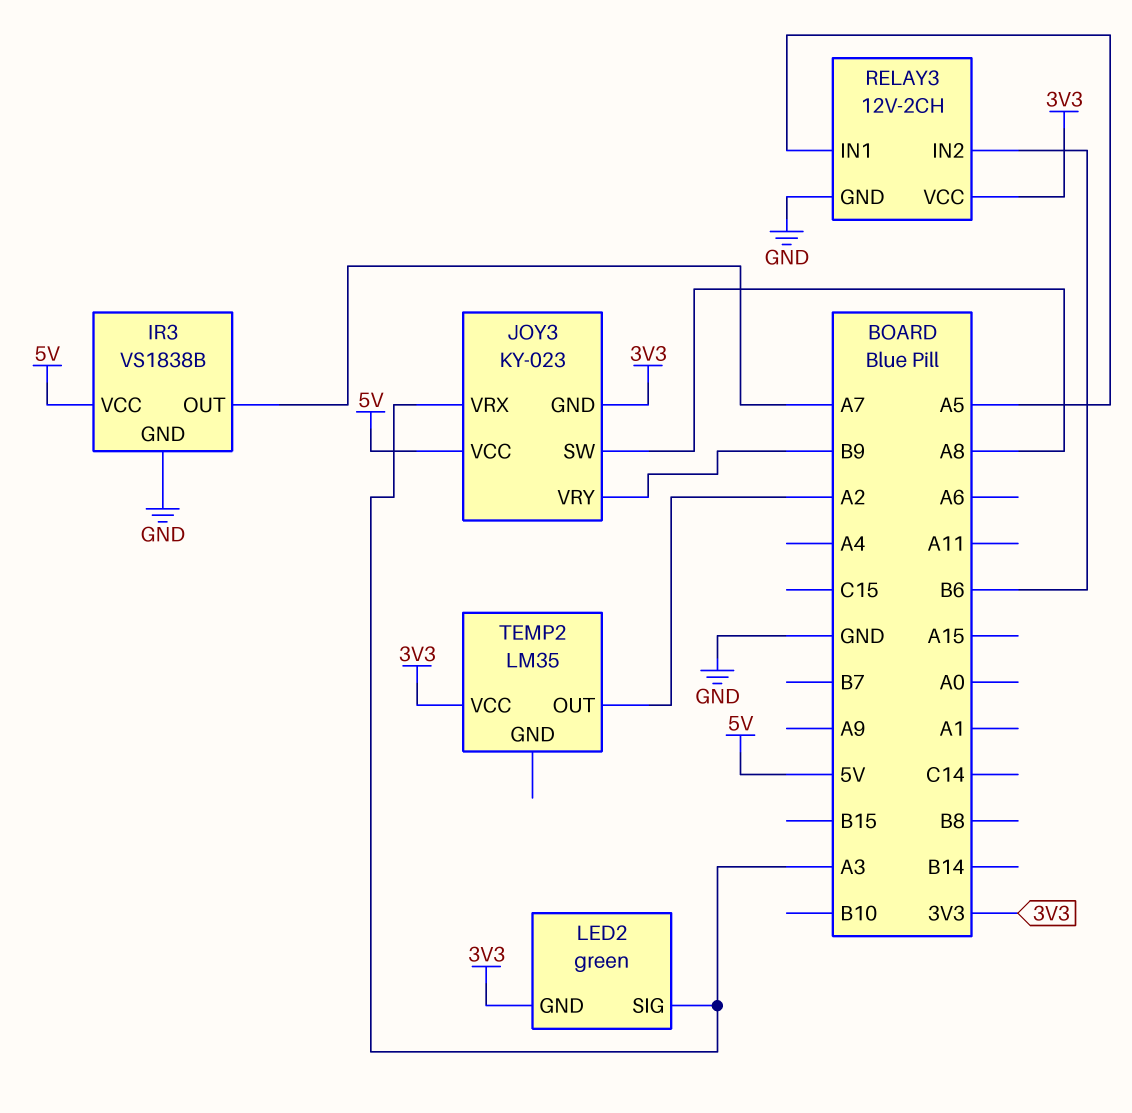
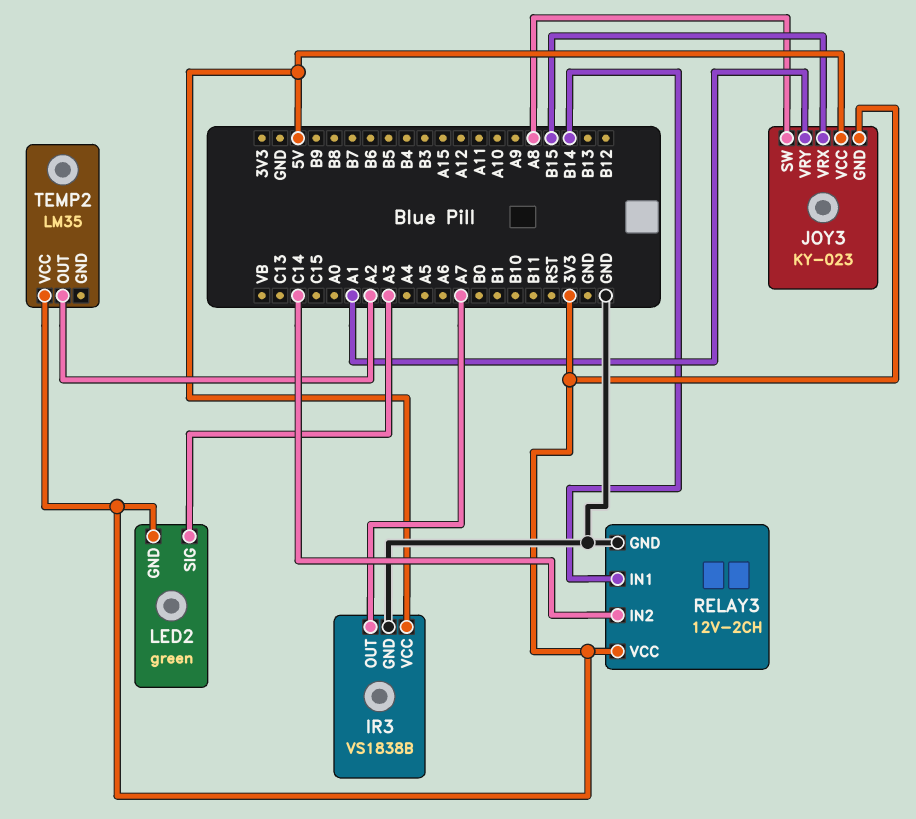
JOY3 pin VRX: A3 -> B15
JOY3 pin VRY: B9 -> A1
RELAY3 pin IN1: A5 -> B14
RELAY3 pin IN2: B6 -> C14

